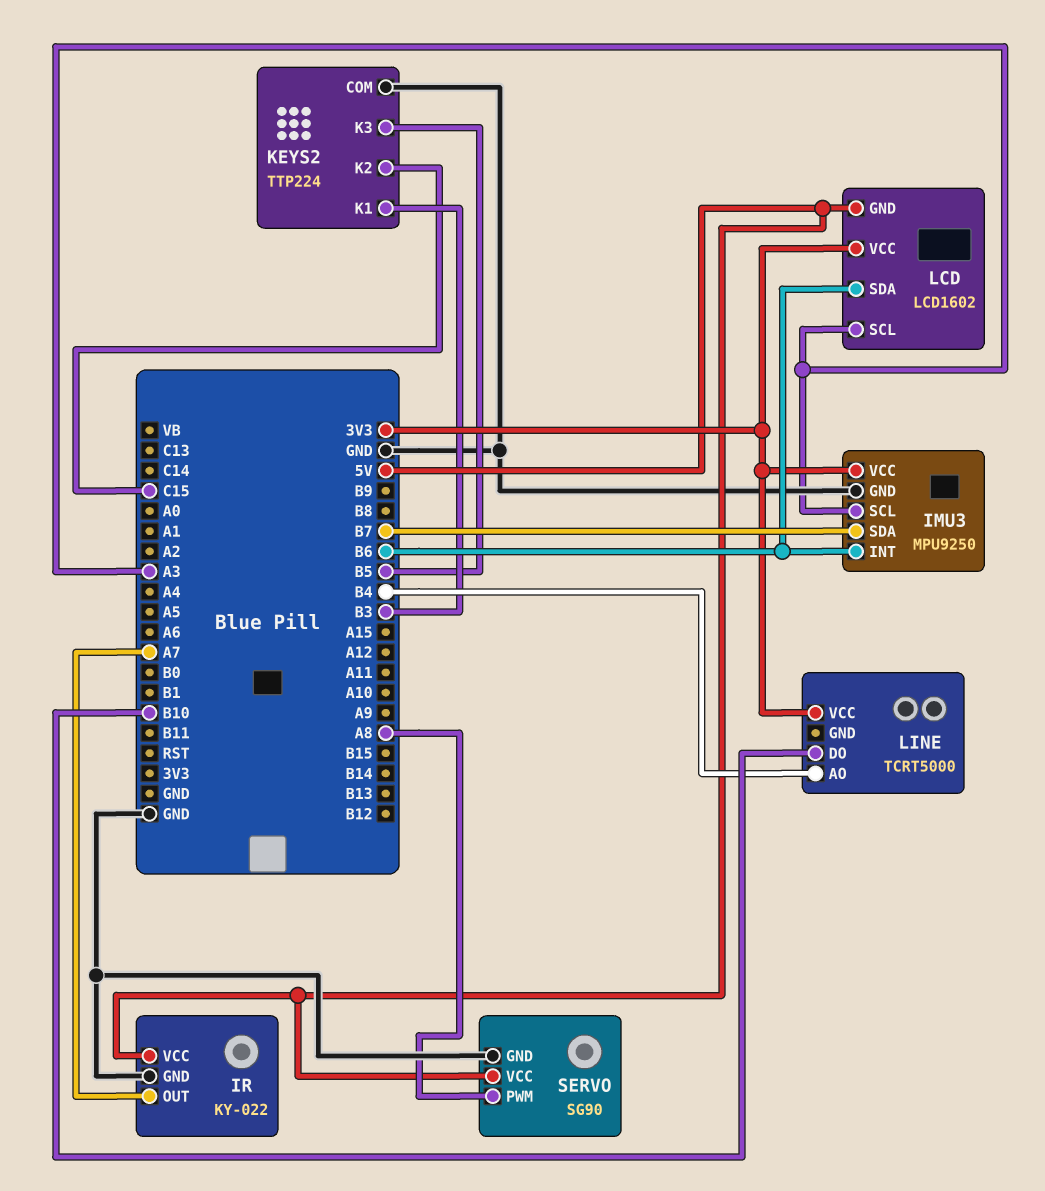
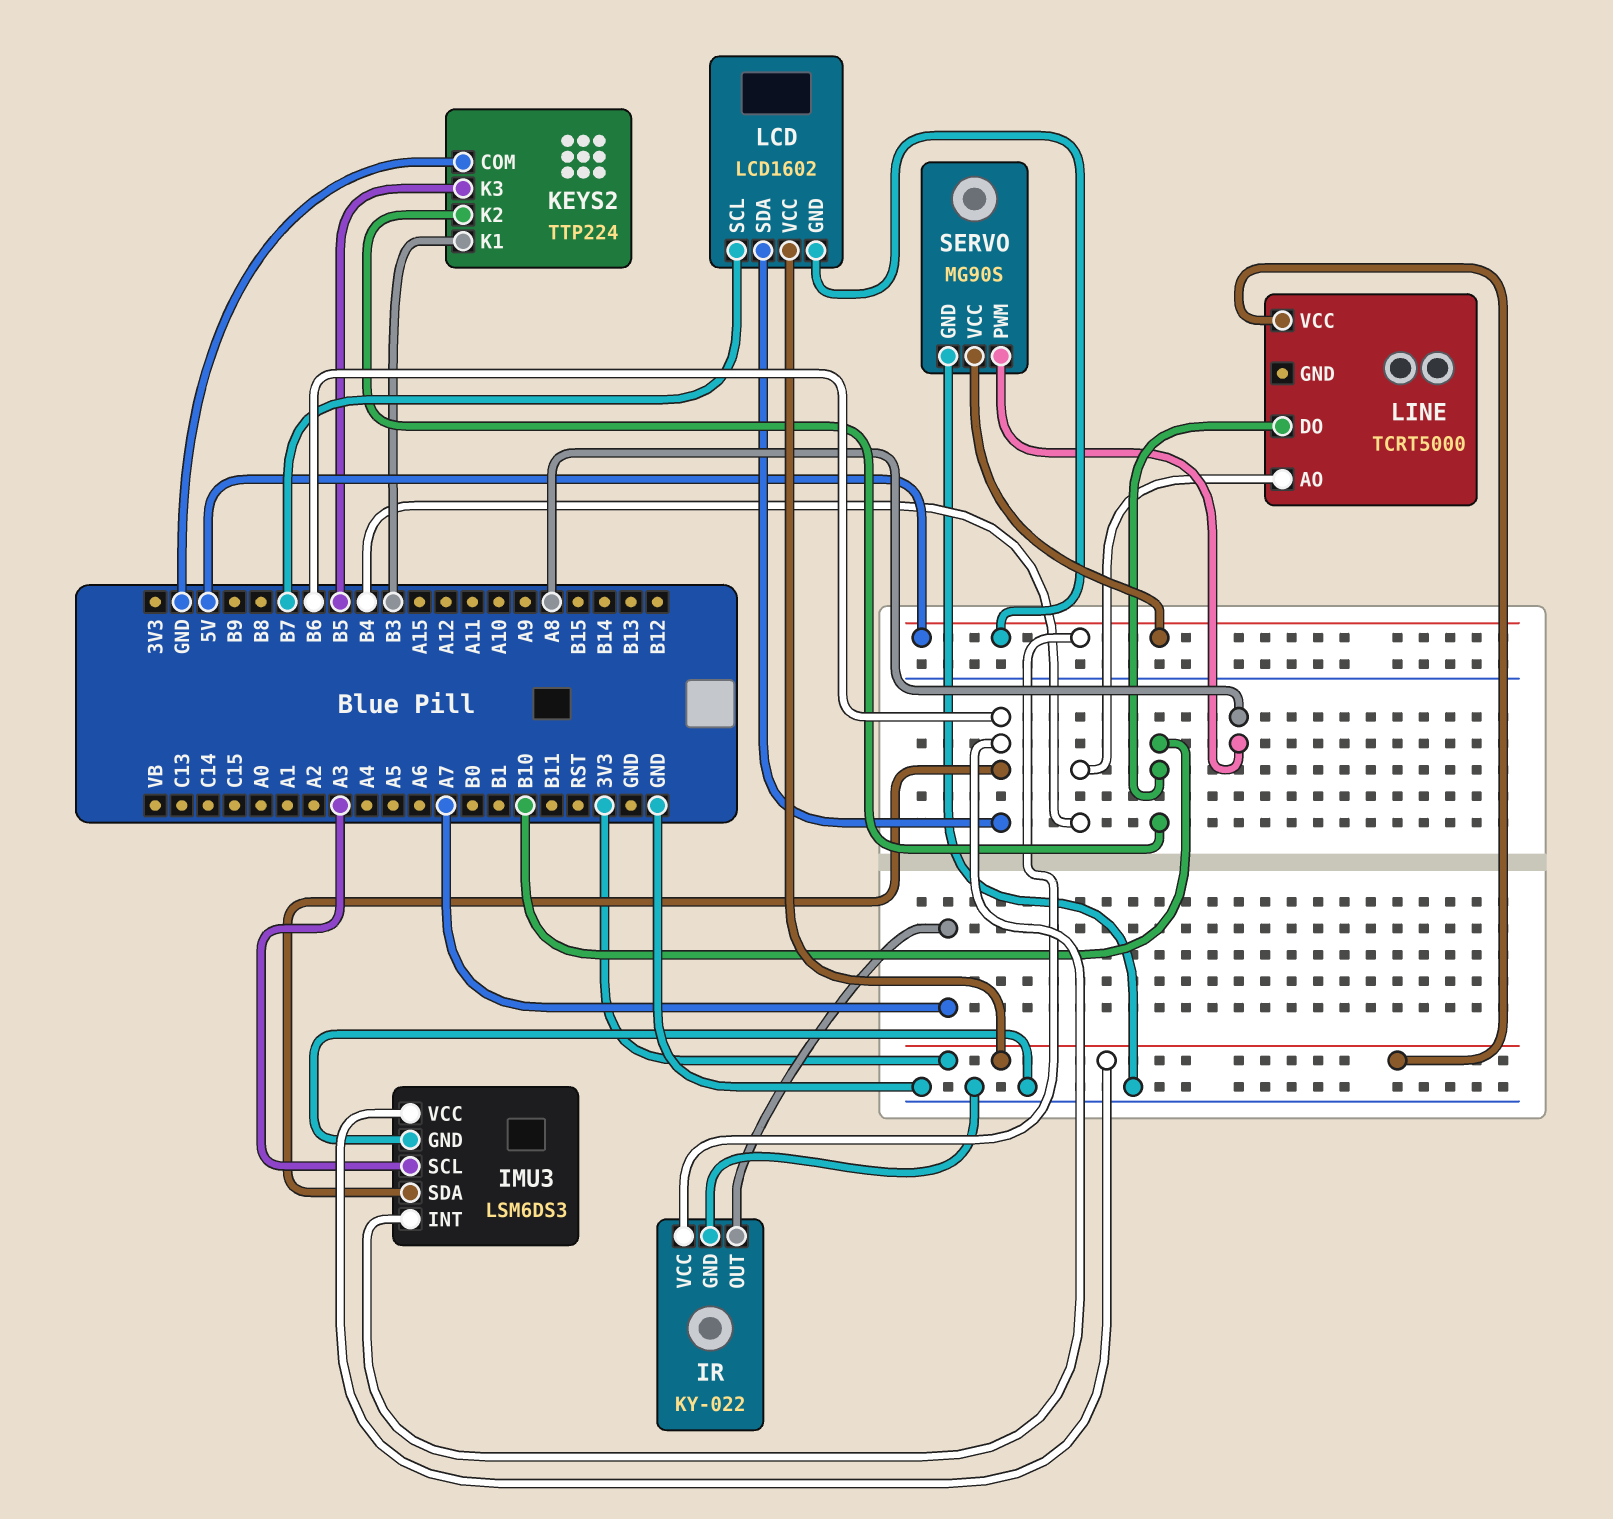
IMU3: MPU9250 -> LSM6DS3
IMU3 pin SDA: B7 -> B6
KEYS2 pin K2: C15 -> B10
LCD pin SCL: A3 -> B7
SERVO: SG90 -> MG90S

